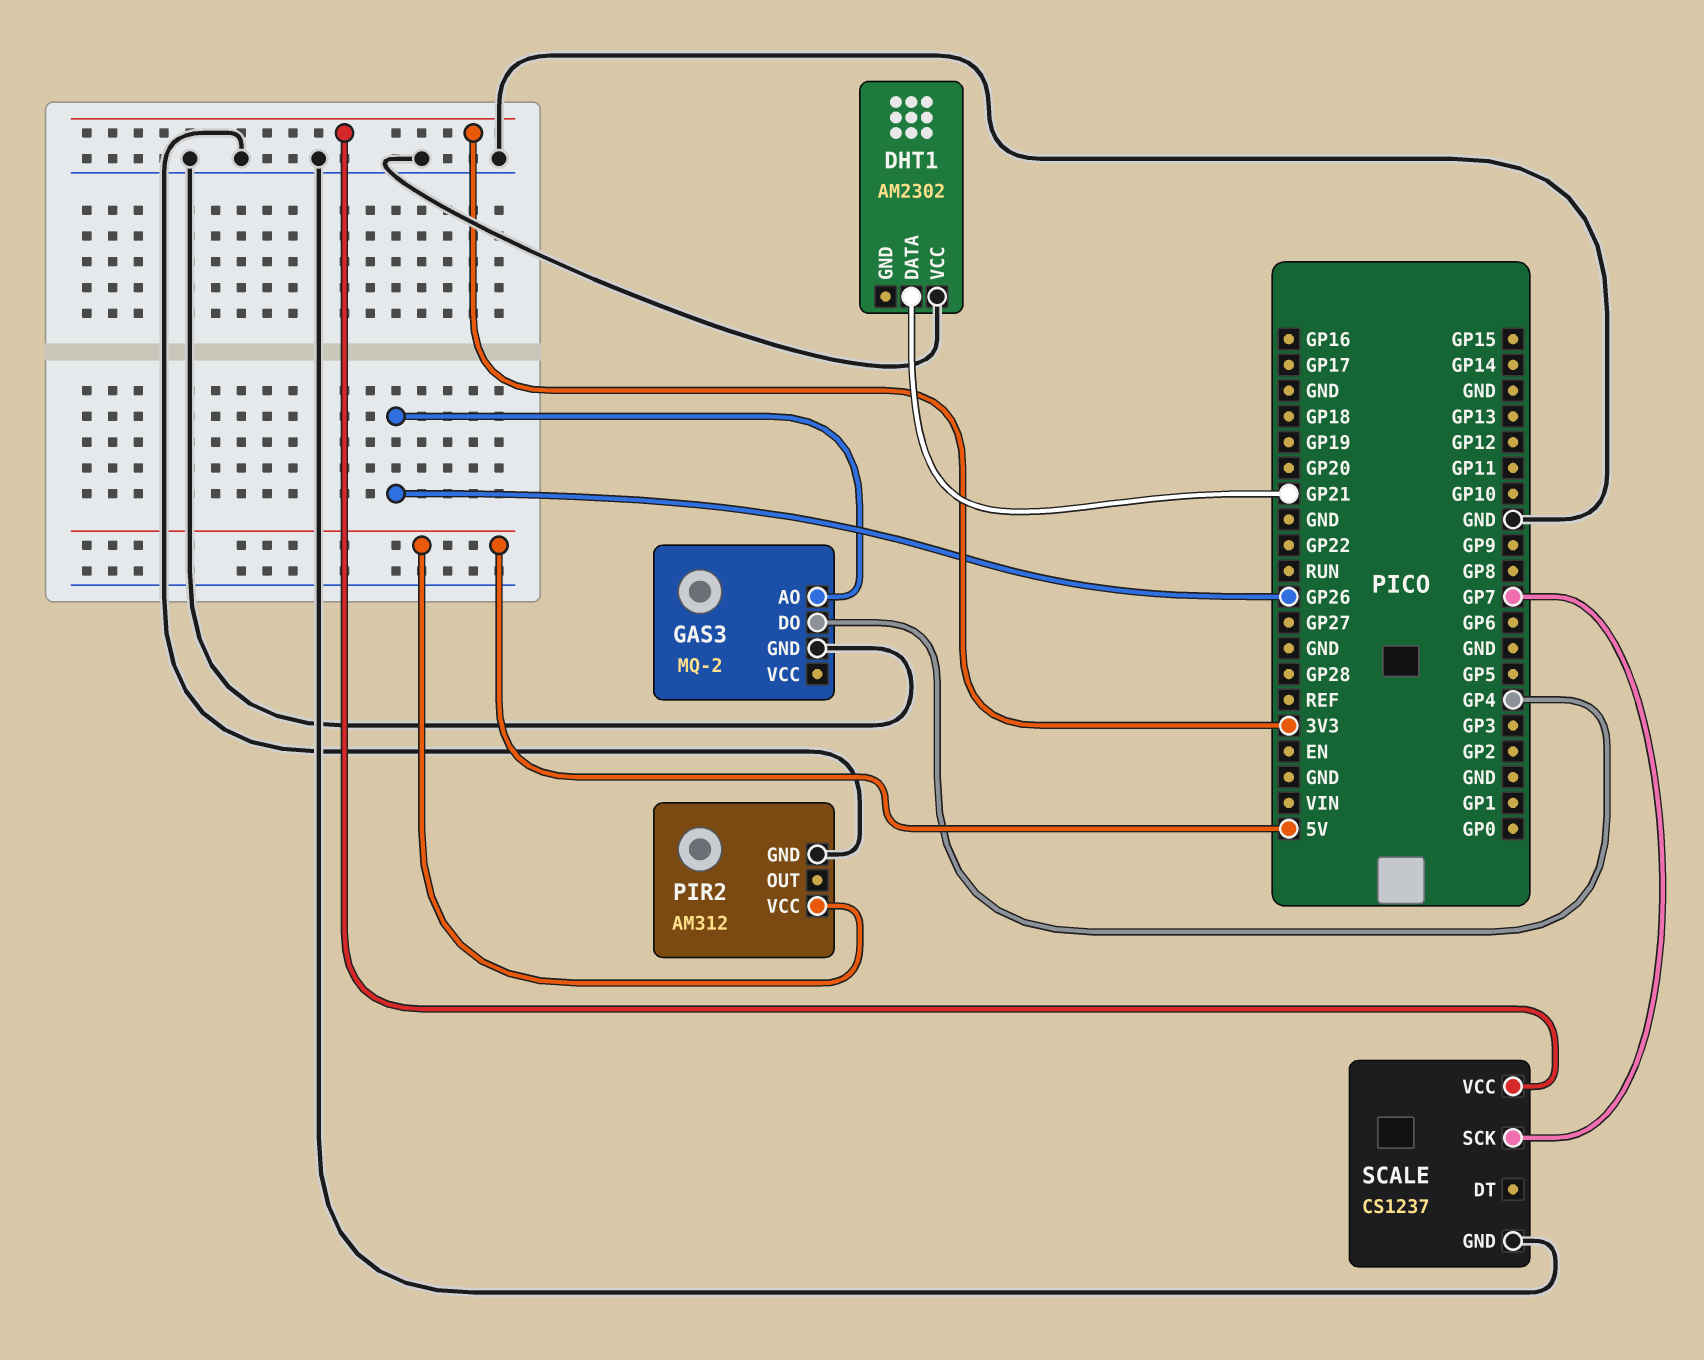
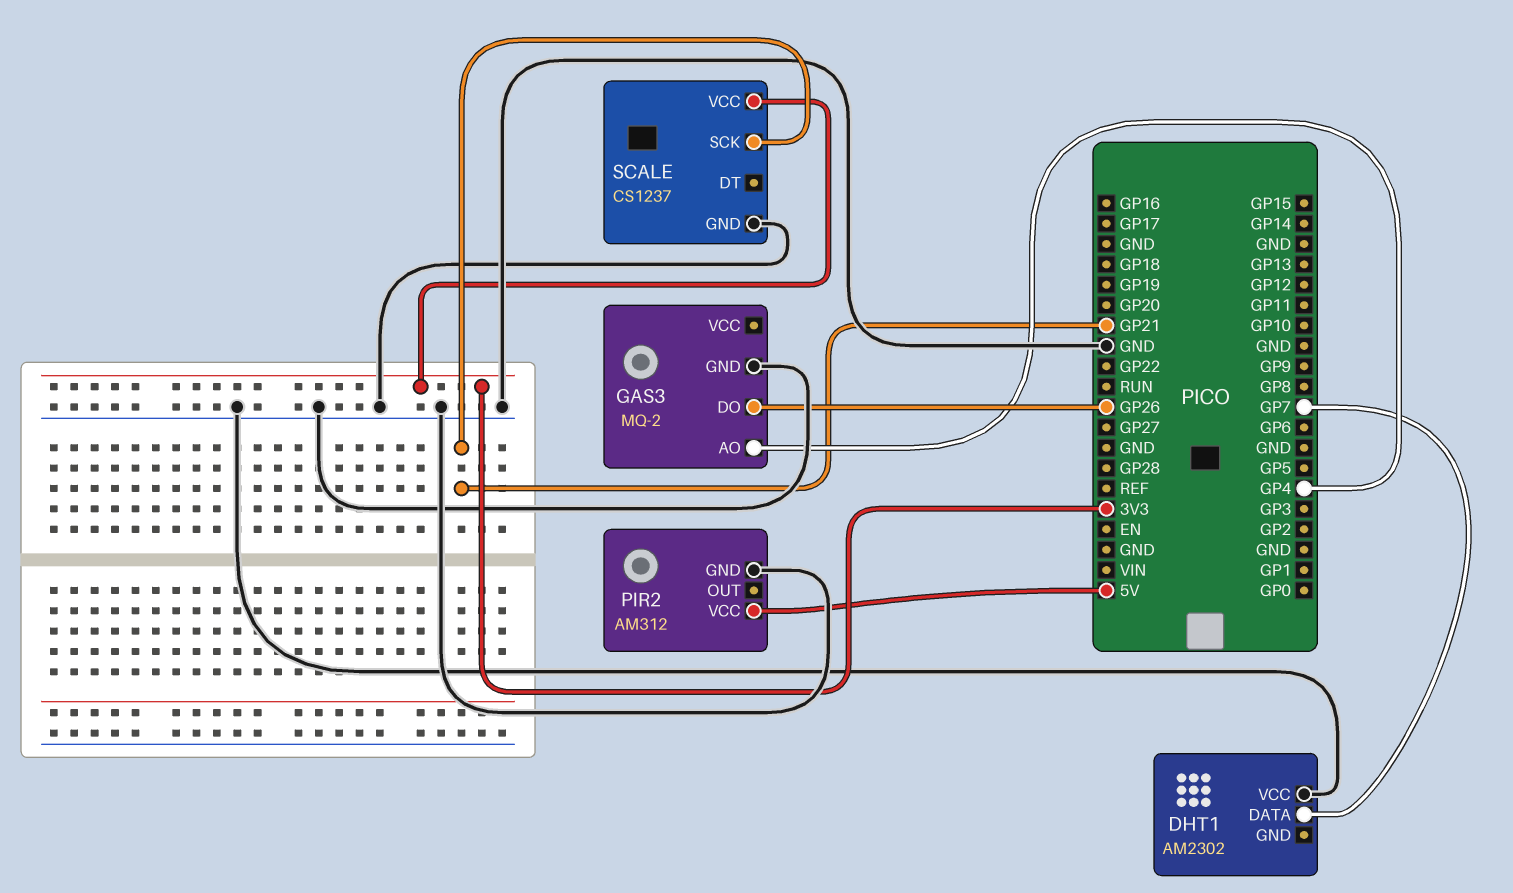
DHT1 pin DATA: GP21 -> GP7
GAS3 pin AO: GP26 -> GP4
GAS3 pin DO: GP4 -> GP26
SCALE pin SCK: GP7 -> GP21

